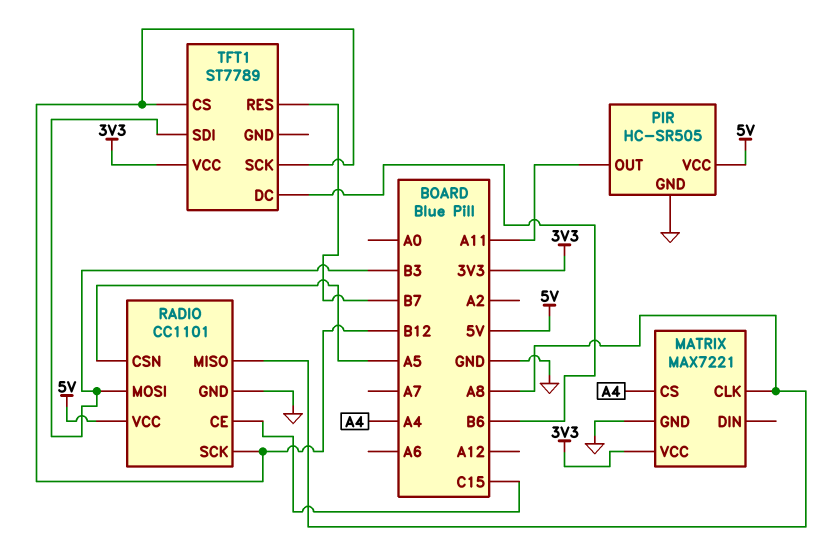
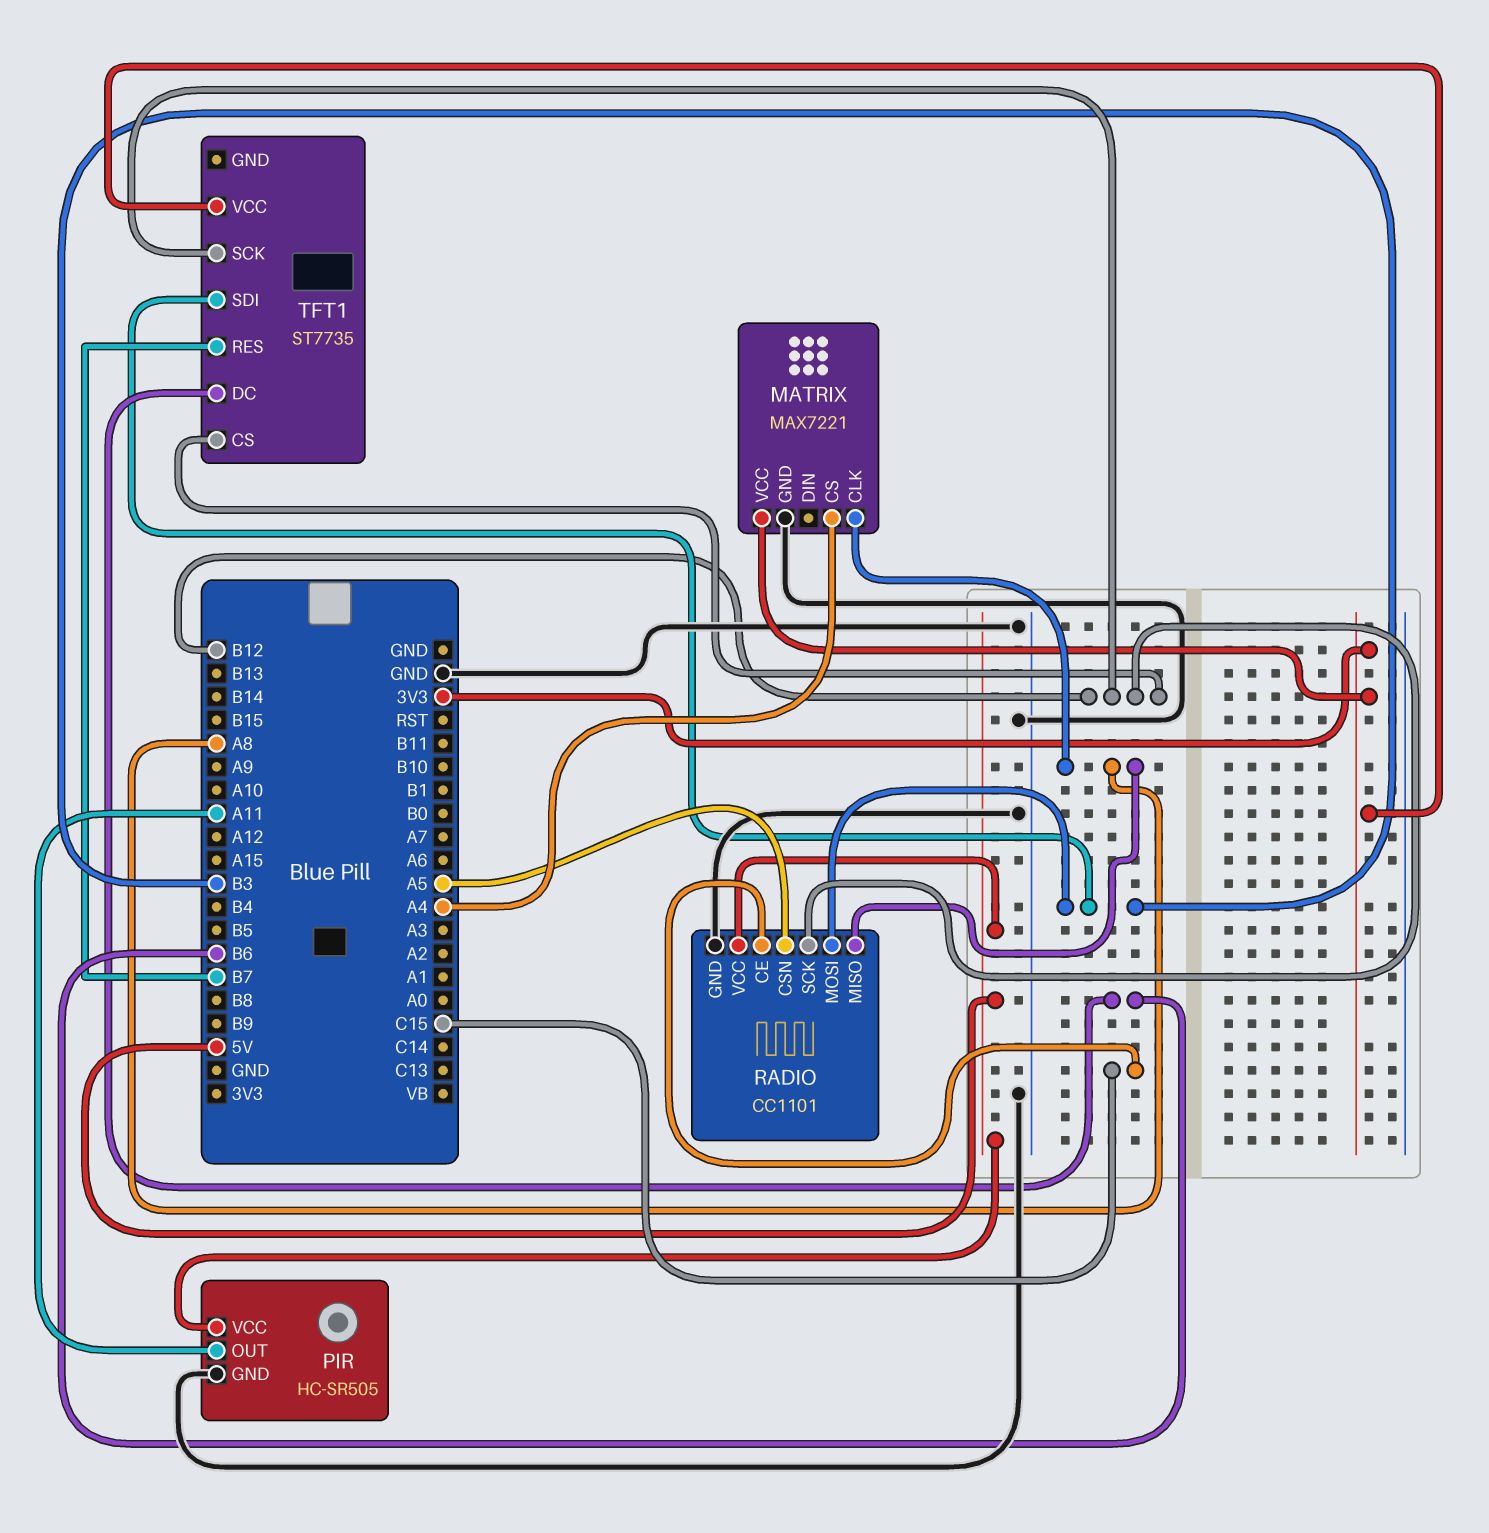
TFT1: ST7789 -> ST7735

